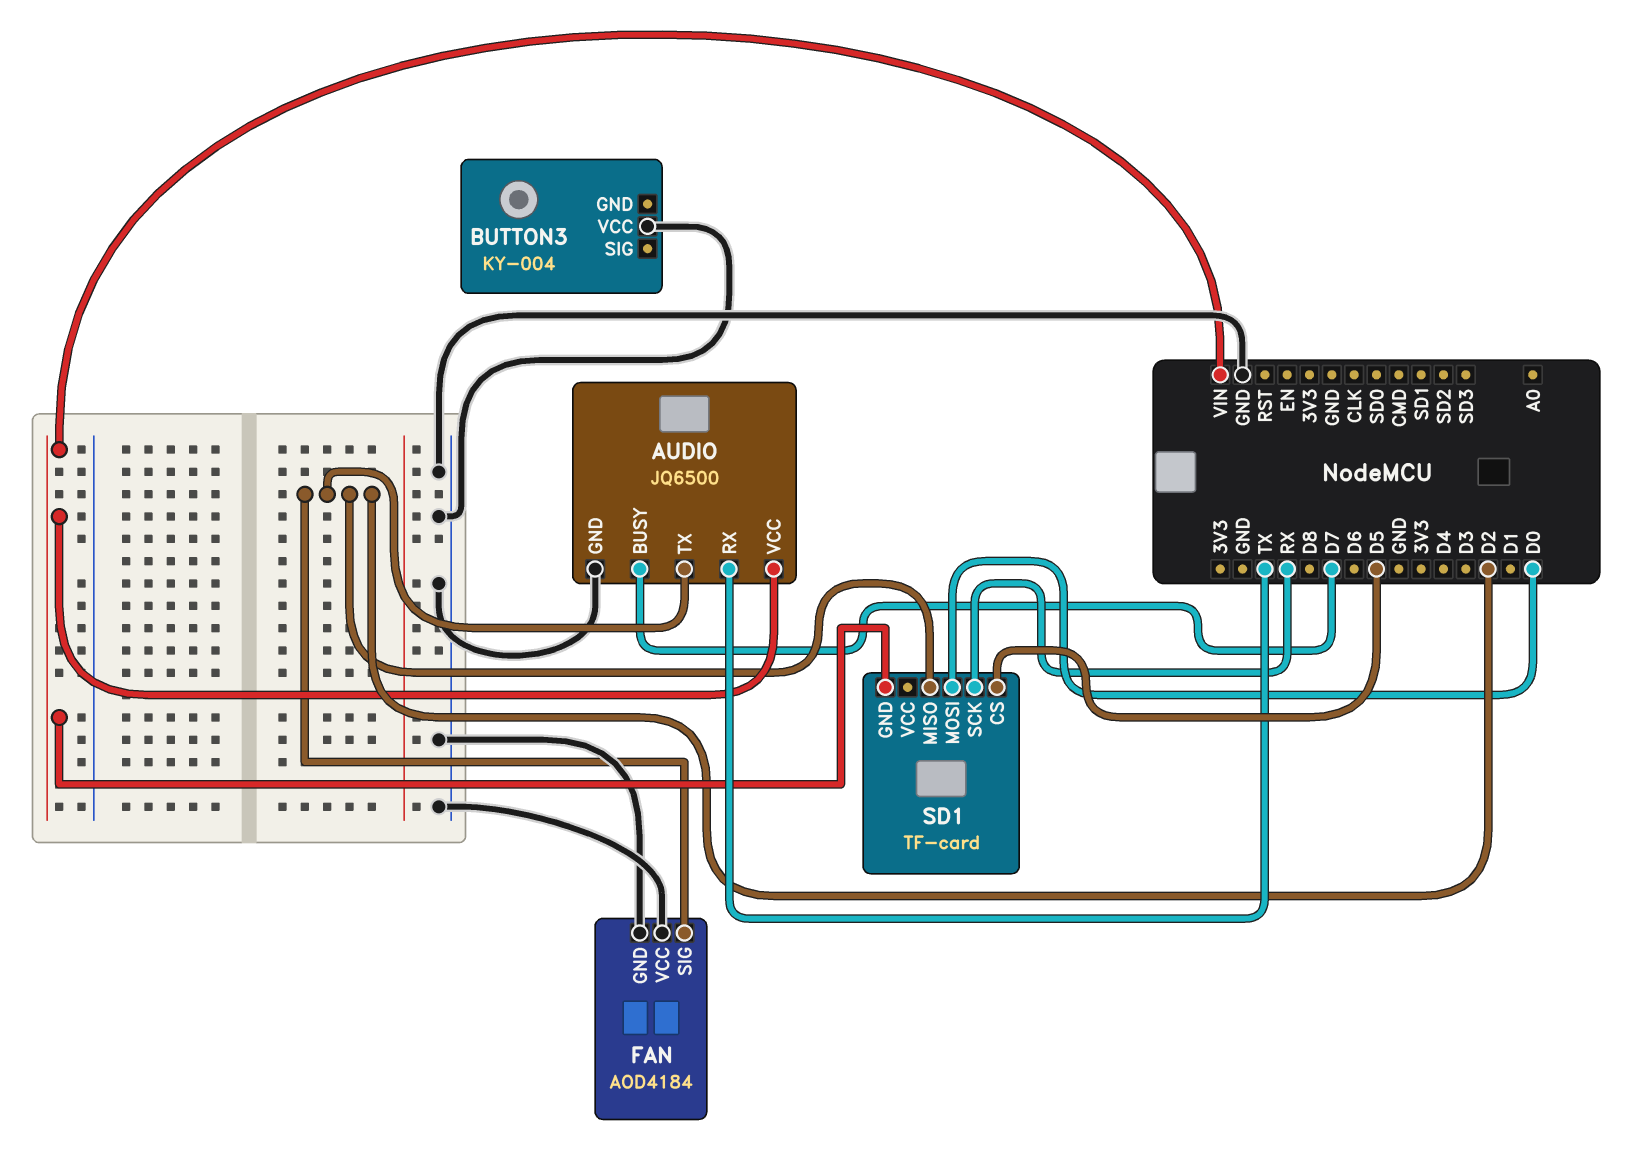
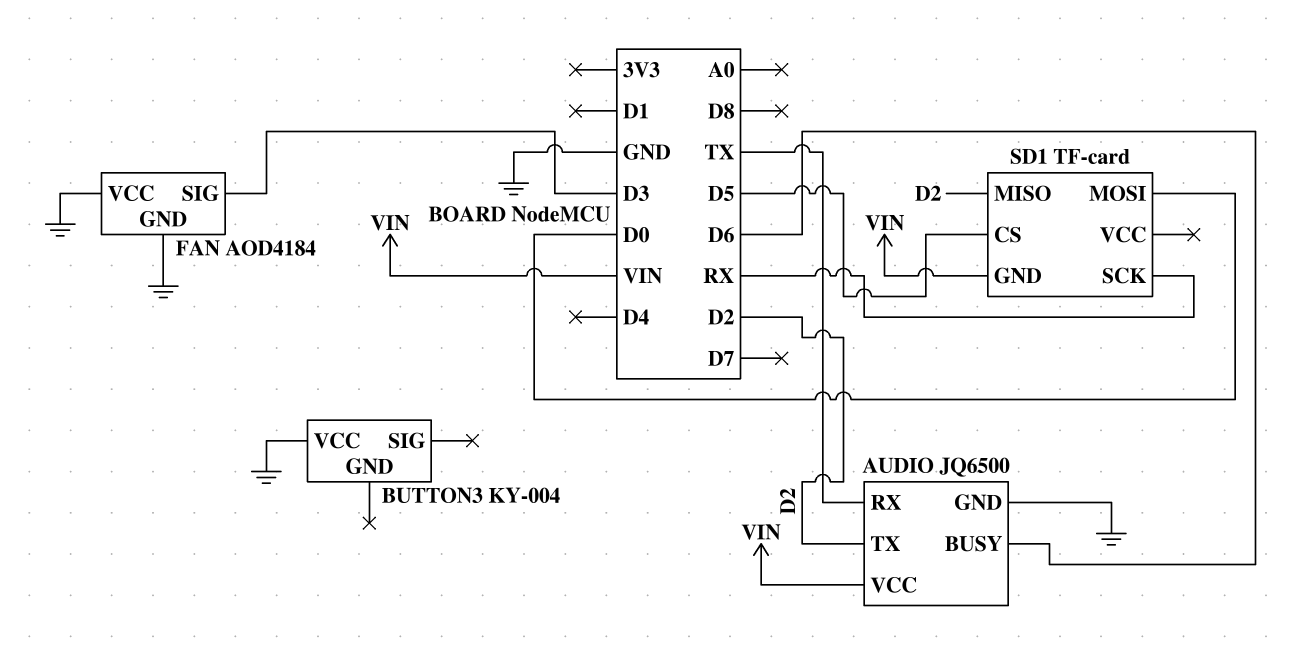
AUDIO pin BUSY: D7 -> D6
FAN pin SIG: D2 -> D3

